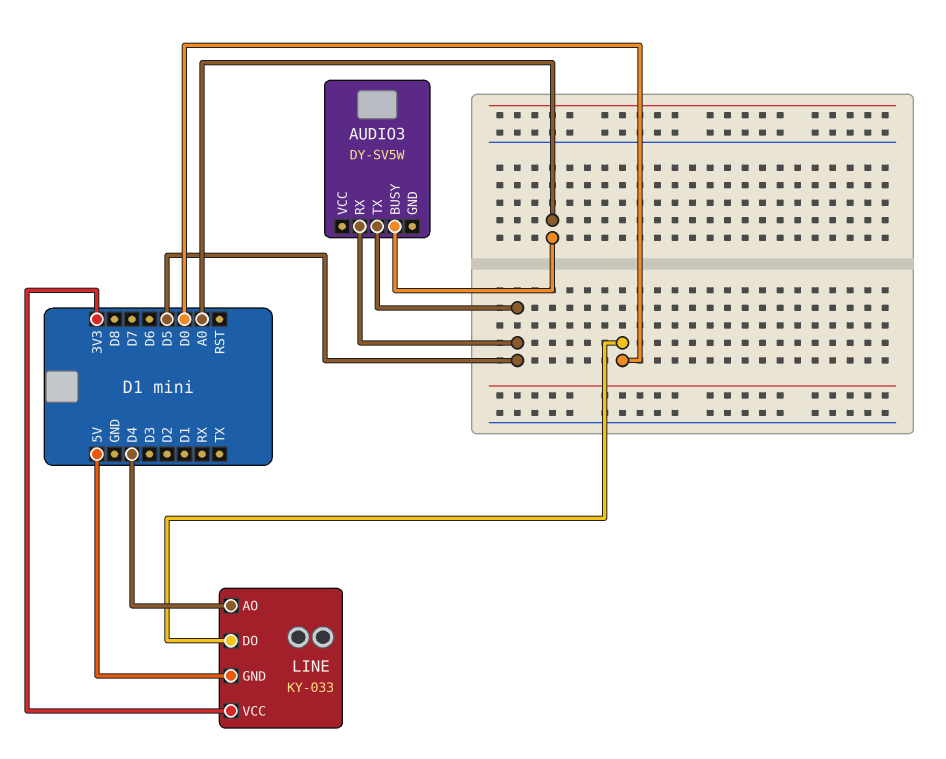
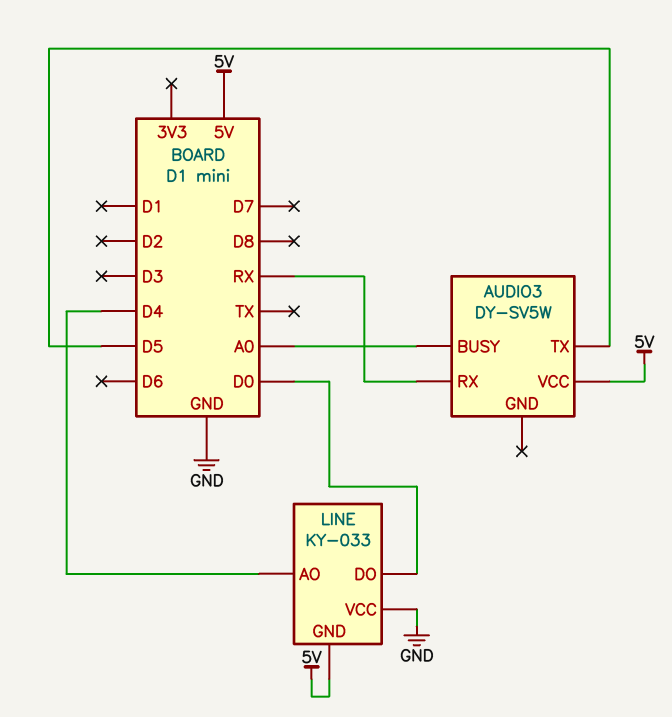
AUDIO3 pin RX: D5 -> RX
AUDIO3 pin VCC: none -> 5V
LINE pin VCC: 3V3 -> GND

